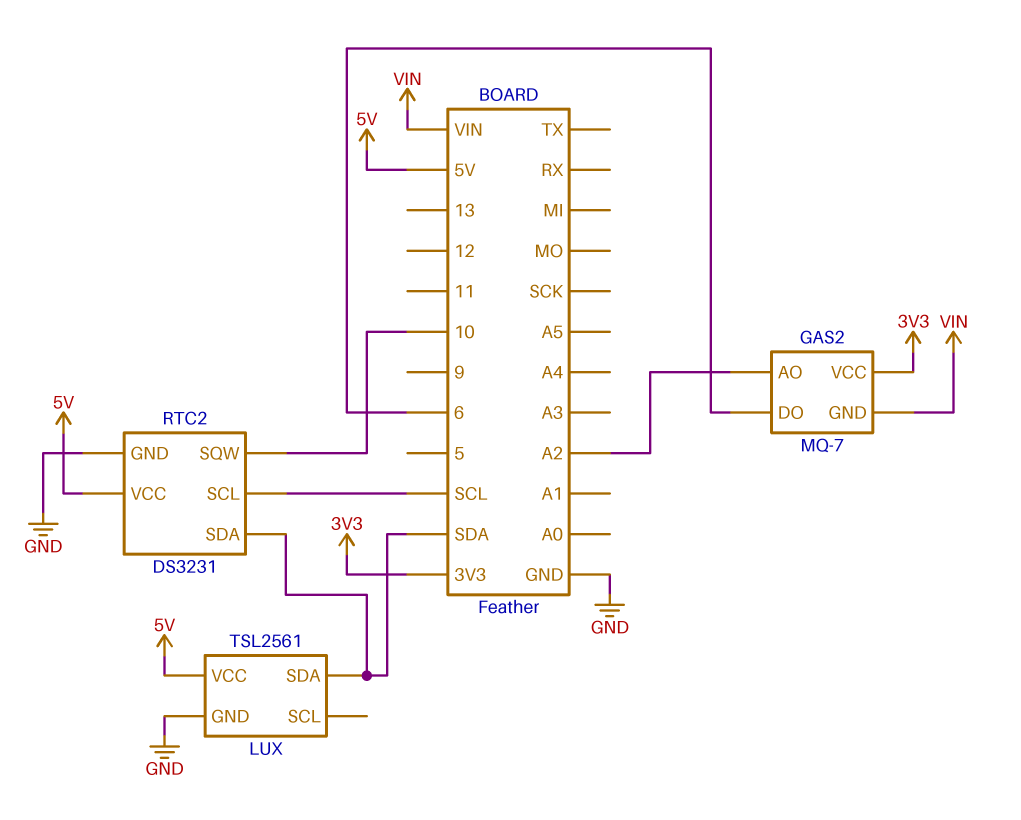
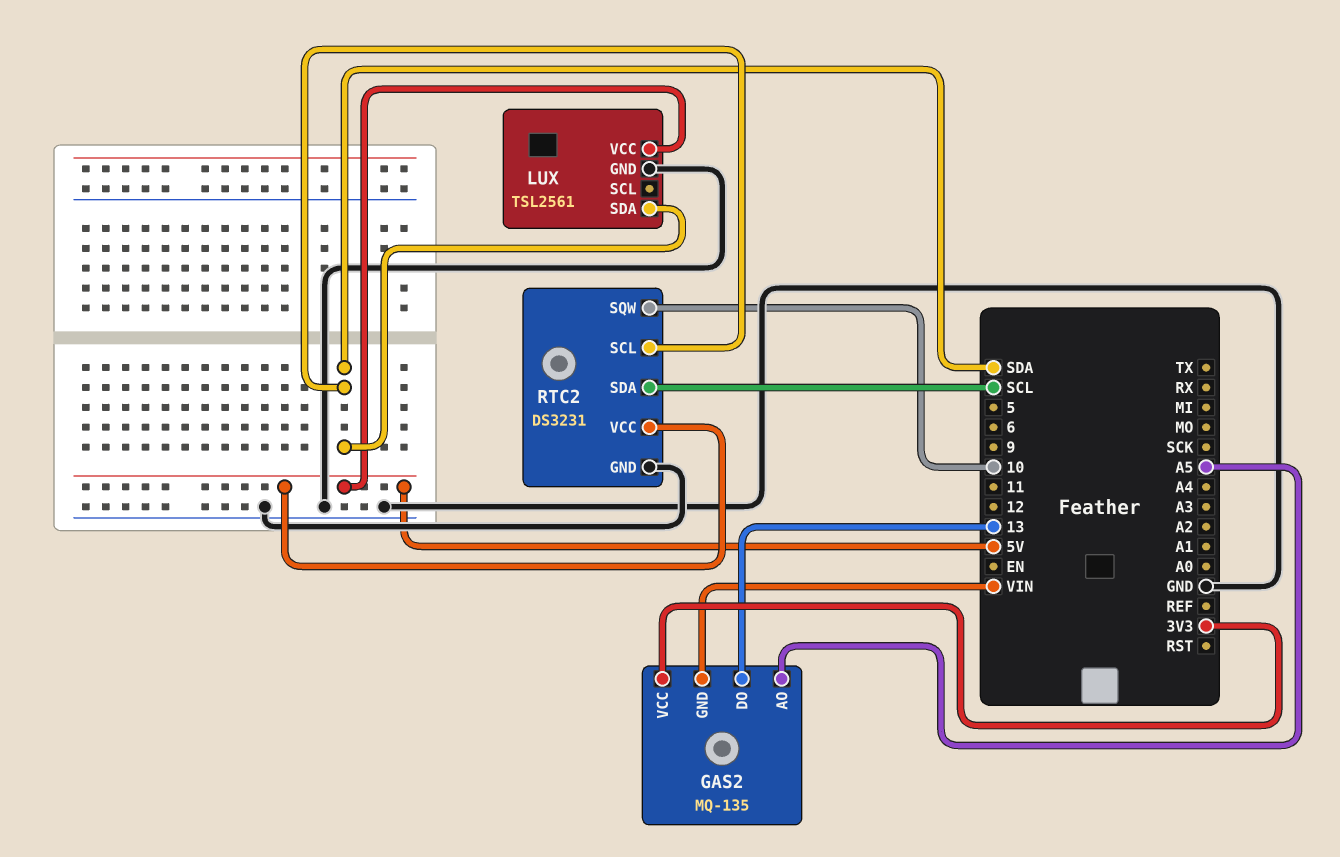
GAS2: MQ-7 -> MQ-135
GAS2 pin AO: A2 -> A5
GAS2 pin DO: 6 -> 13
RTC2 pin SCL: SCL -> SDA
RTC2 pin SDA: SDA -> SCL

